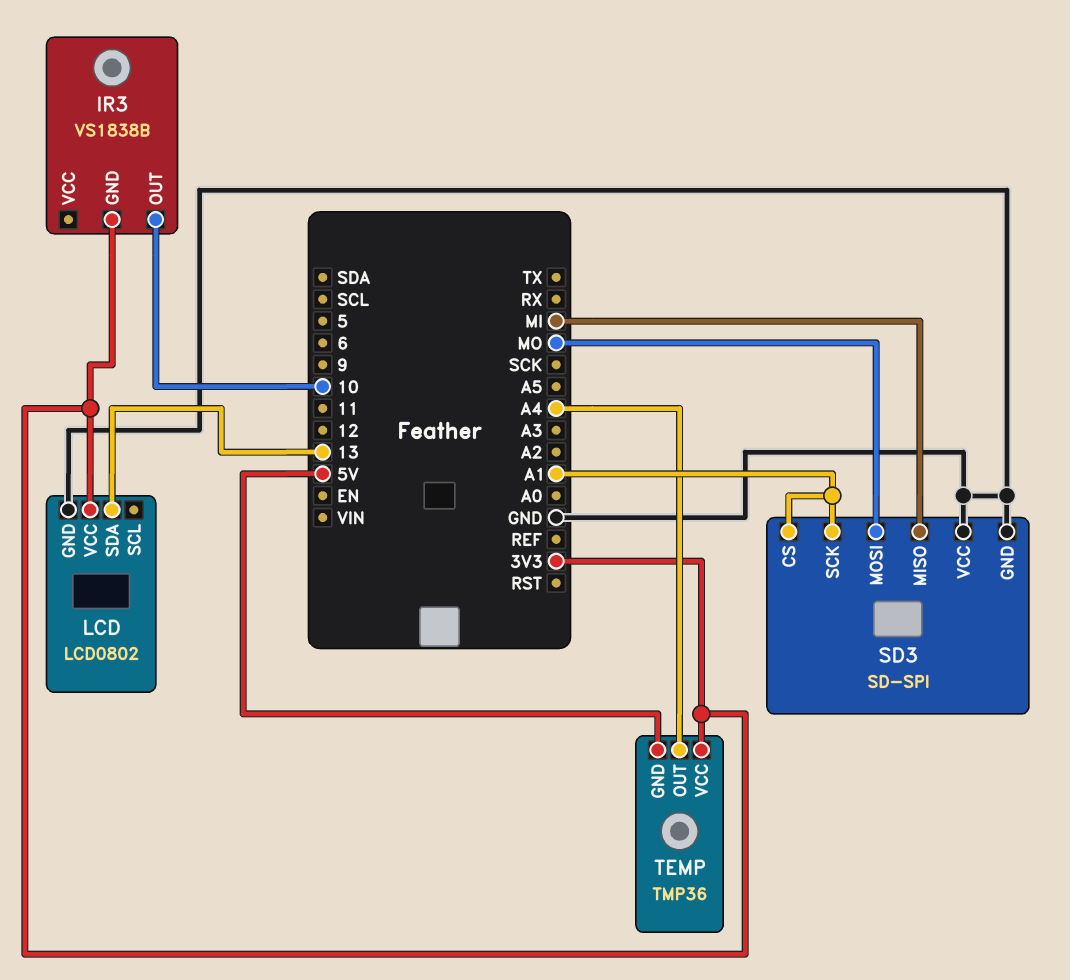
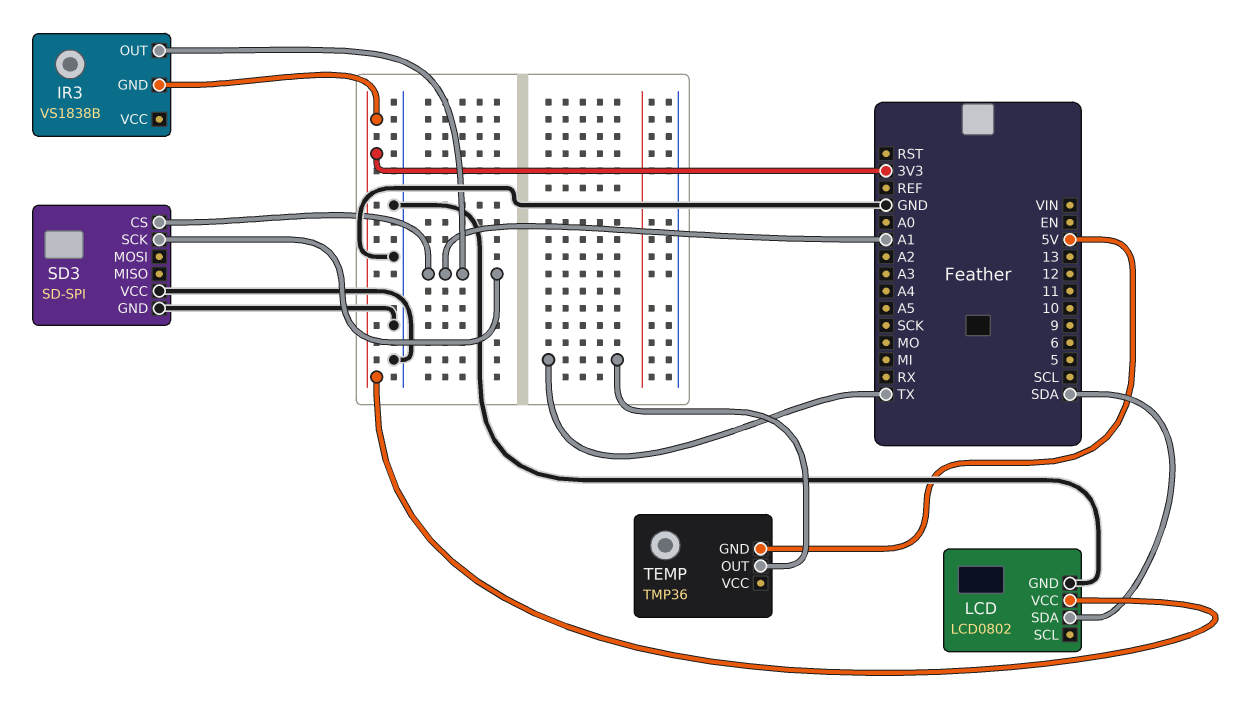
IR3 pin OUT: 10 -> A1
LCD pin SDA: 13 -> SDA
SD3 pin MISO: MI -> none
SD3 pin MOSI: MO -> none
TEMP pin OUT: A4 -> TX
TEMP pin VCC: 3V3 -> none

